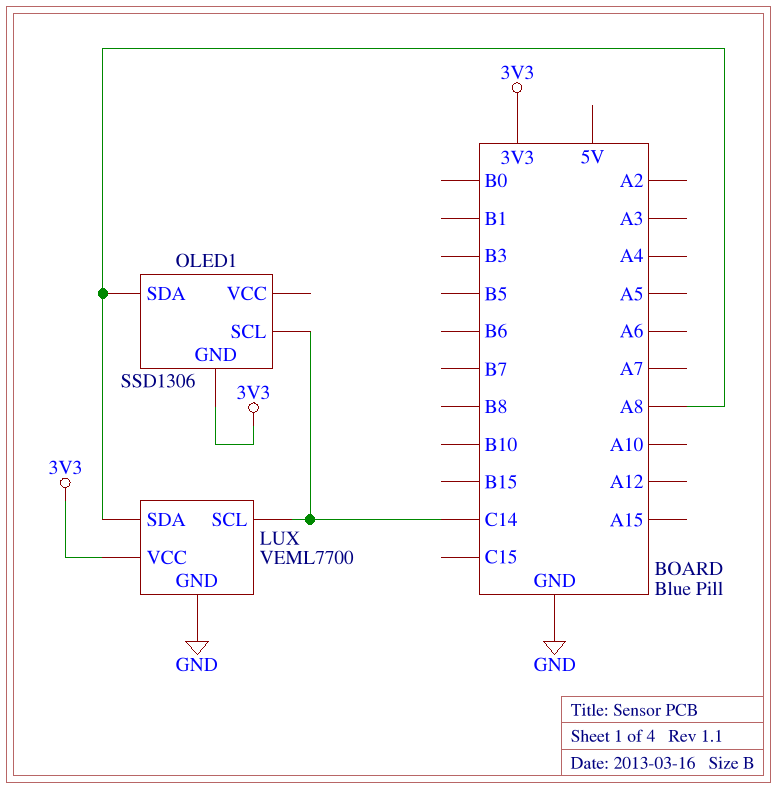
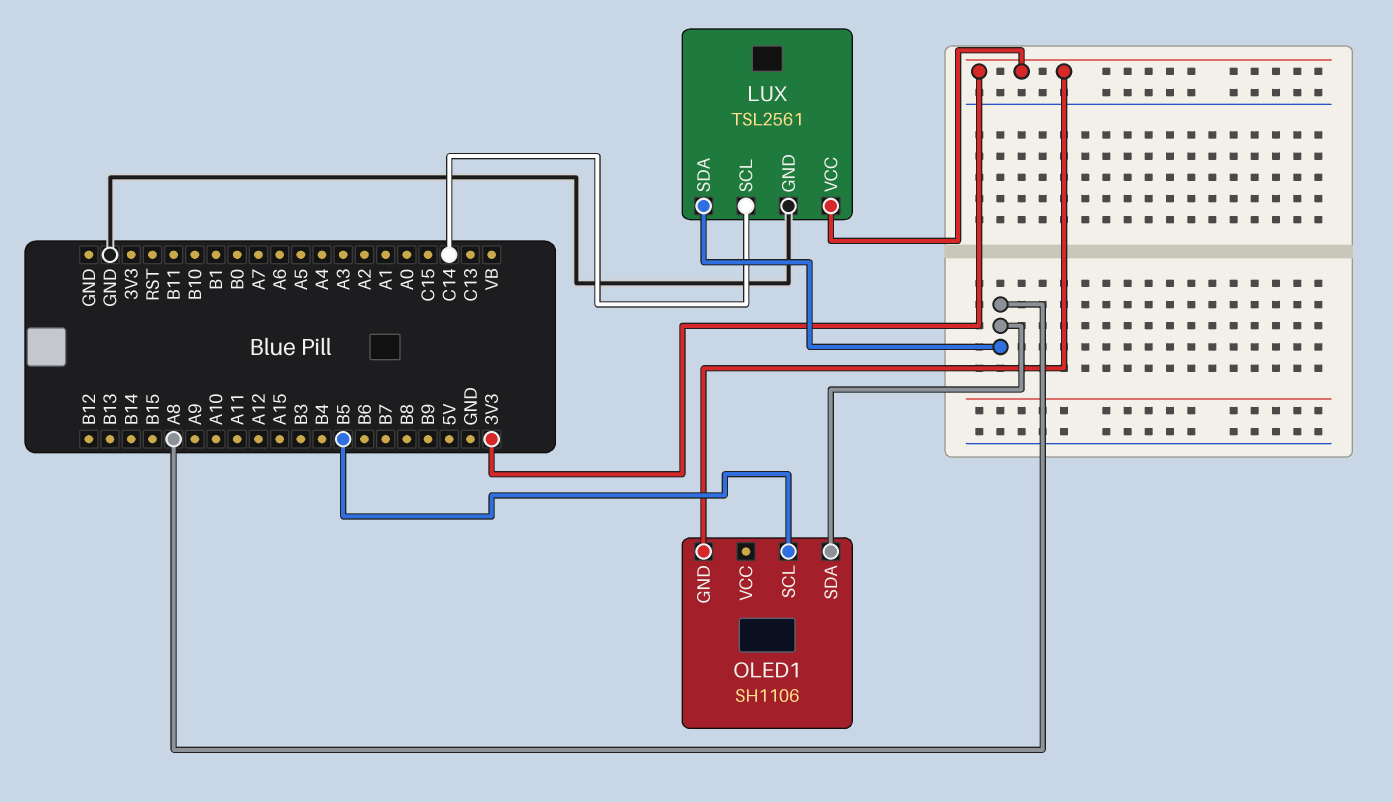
LUX: VEML7700 -> TSL2561
OLED1: SSD1306 -> SH1106
OLED1 pin SCL: C14 -> B5

